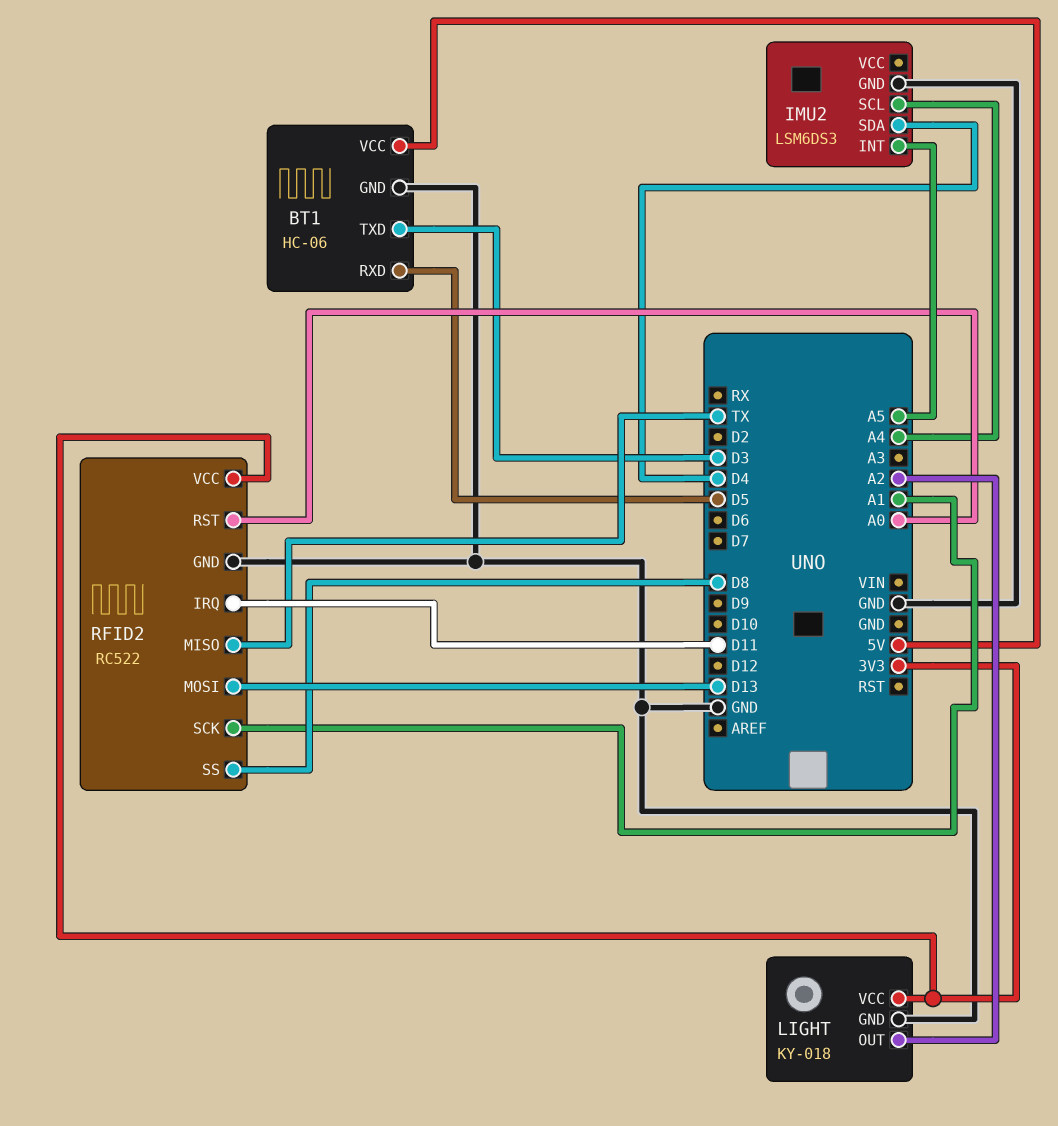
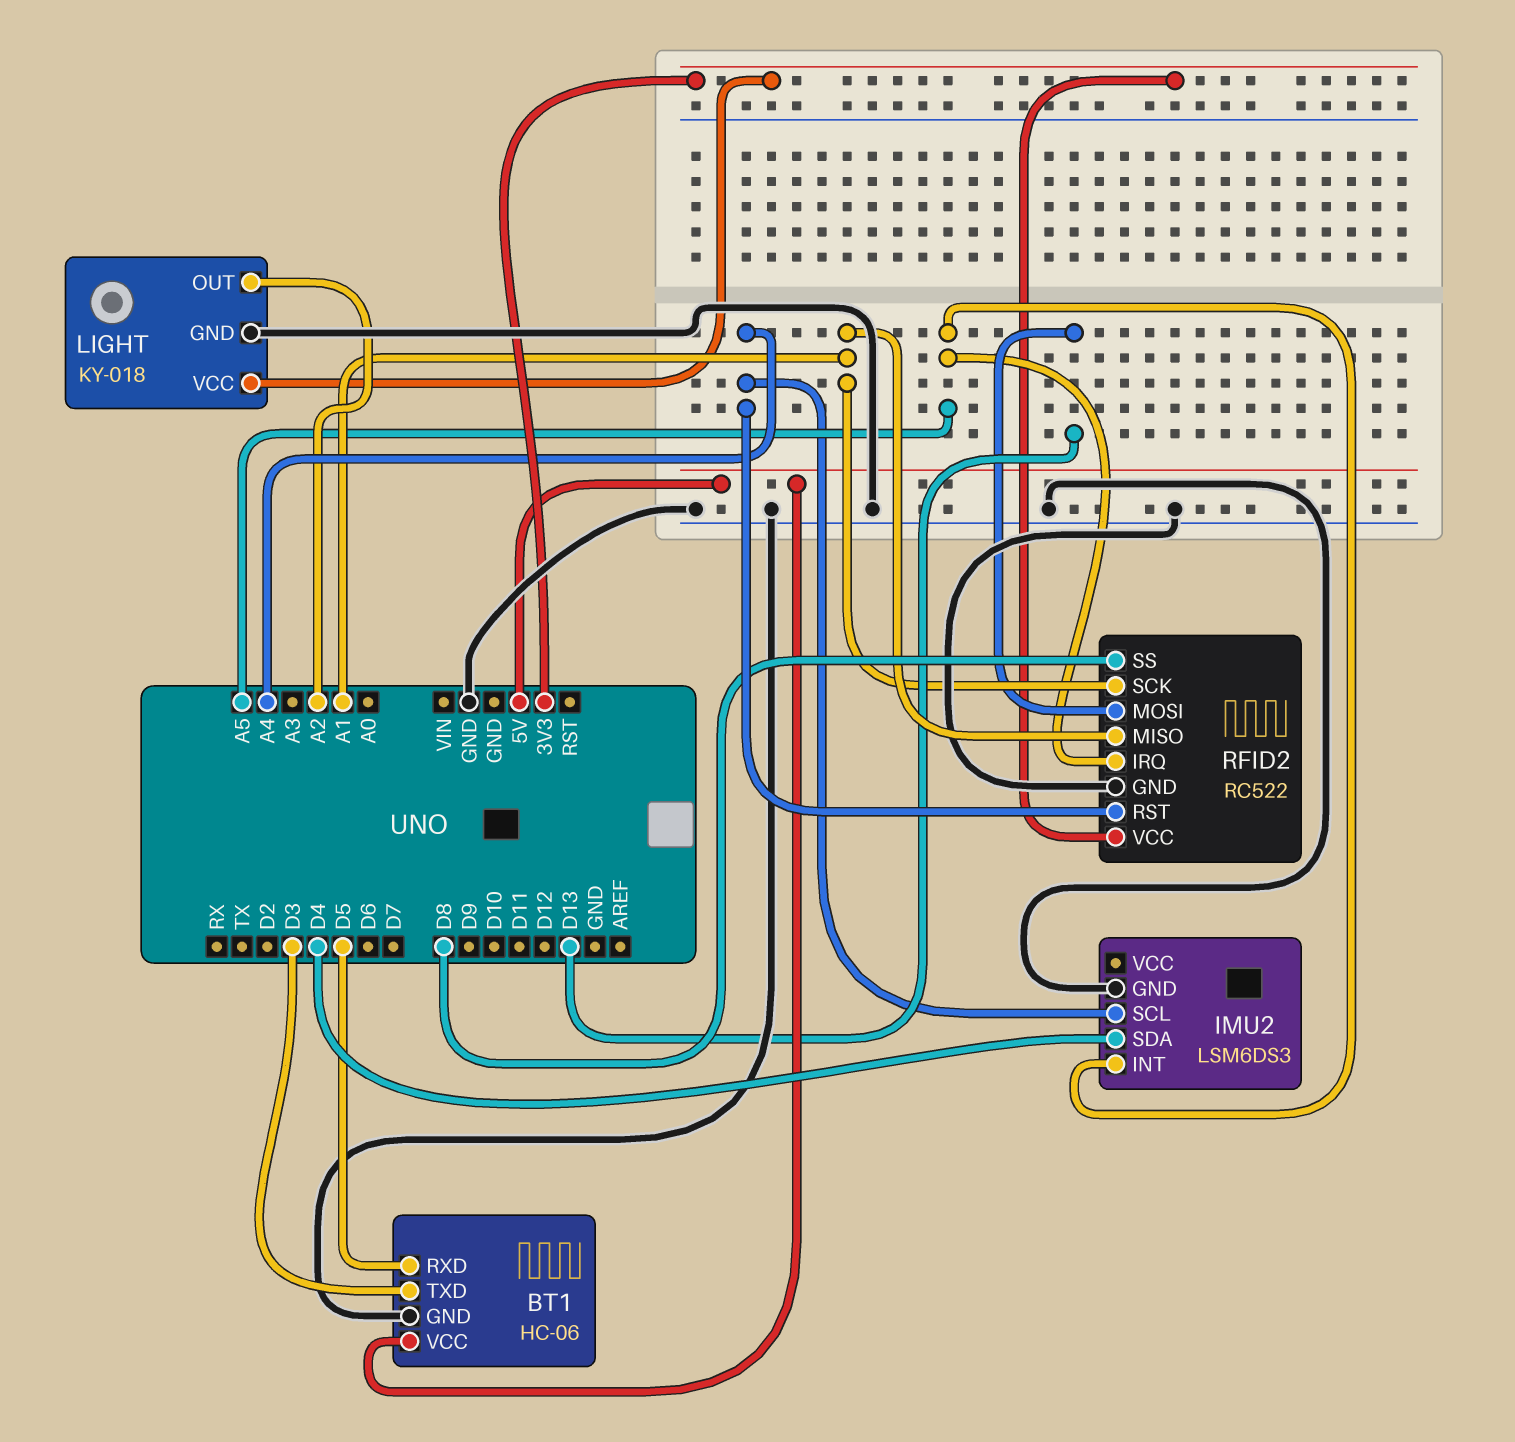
RFID2 pin IRQ: D11 -> A5
RFID2 pin MISO: TX -> A1
RFID2 pin RST: A0 -> A4

